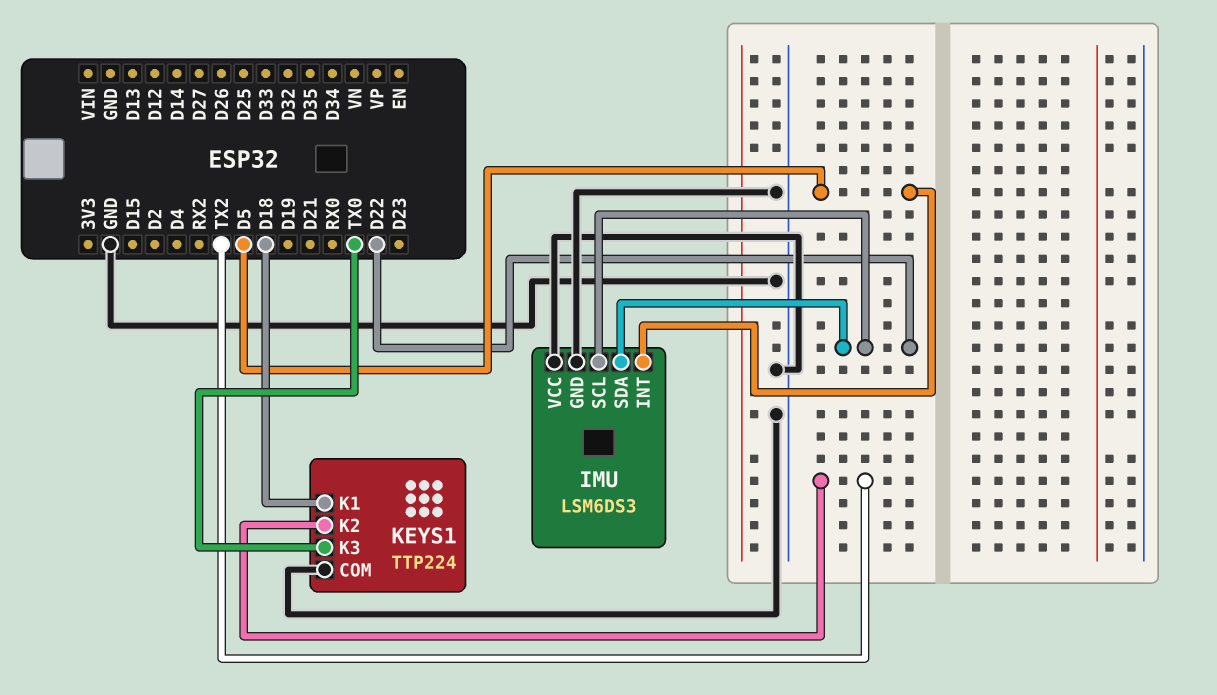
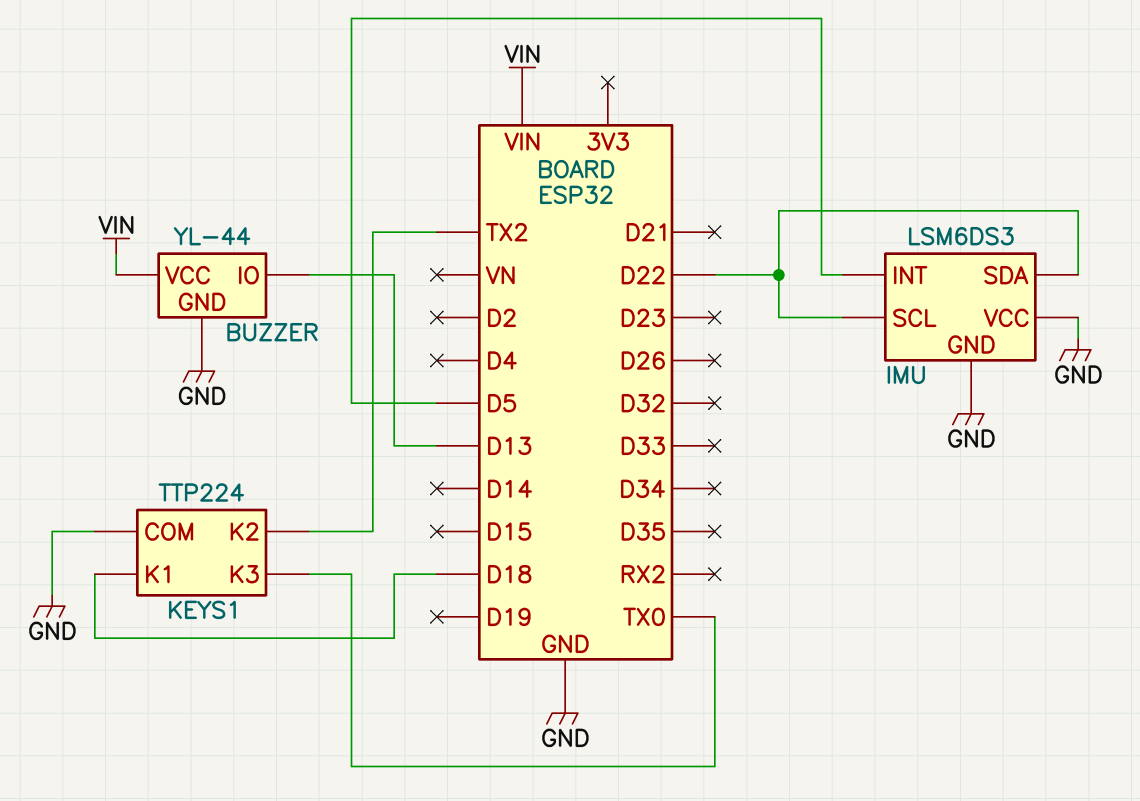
BUZZER: none -> YL-44
BUZZER pin GND: none -> GND
BUZZER pin IO: none -> D13
BUZZER pin VCC: none -> VIN

